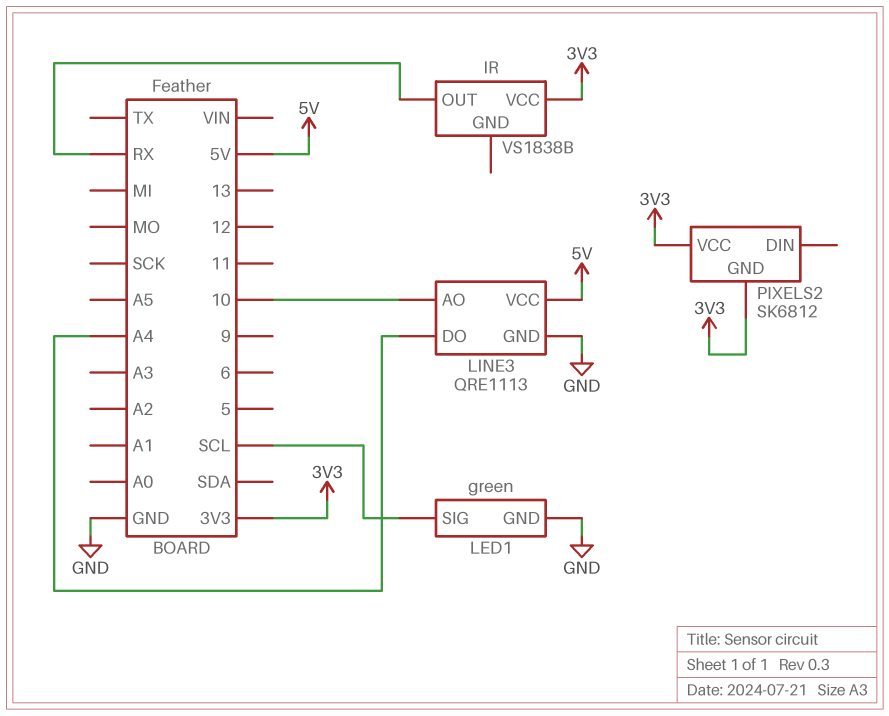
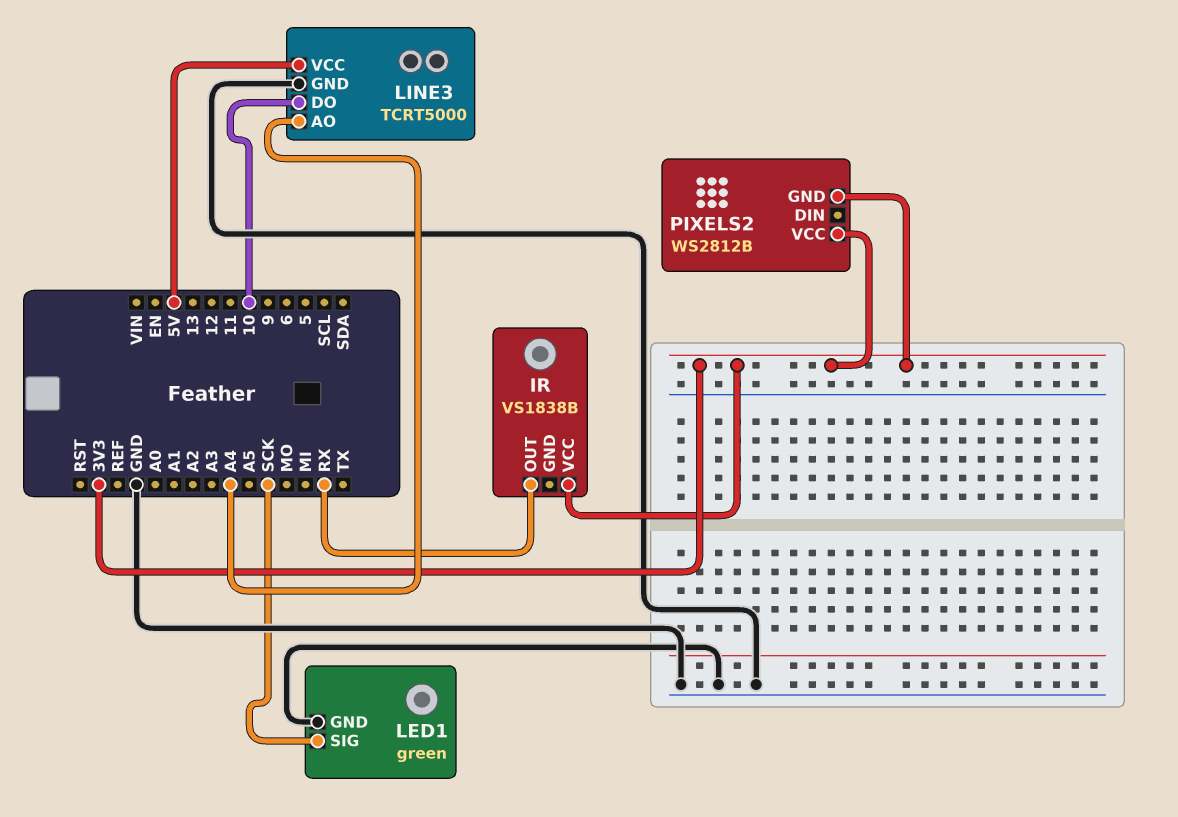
LED1 pin SIG: SCL -> SCK
LINE3: QRE1113 -> TCRT5000
LINE3 pin AO: 10 -> A4
LINE3 pin DO: A4 -> 10
PIXELS2: SK6812 -> WS2812B

